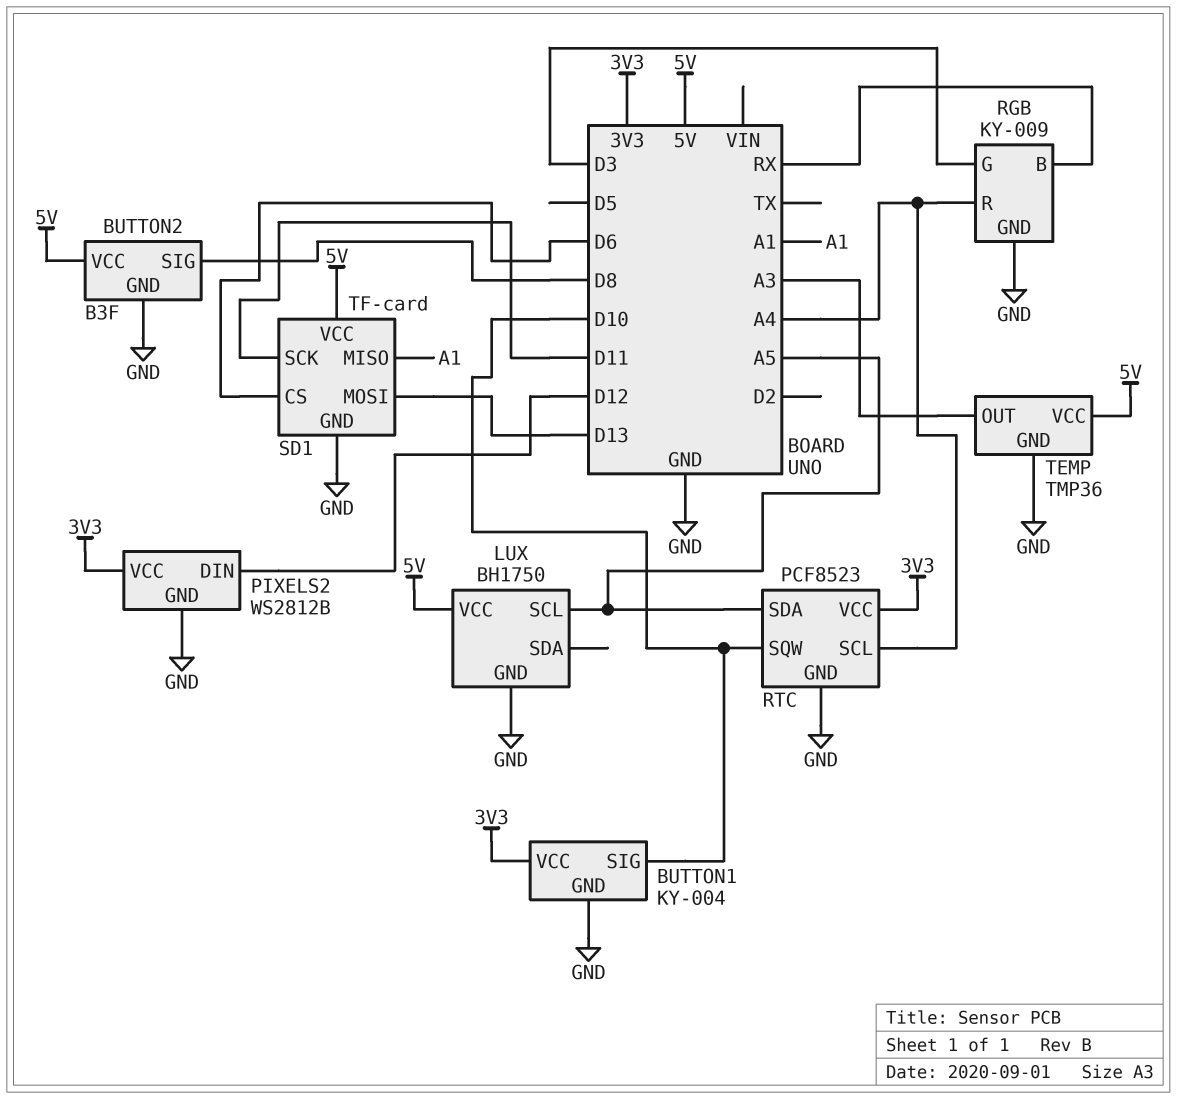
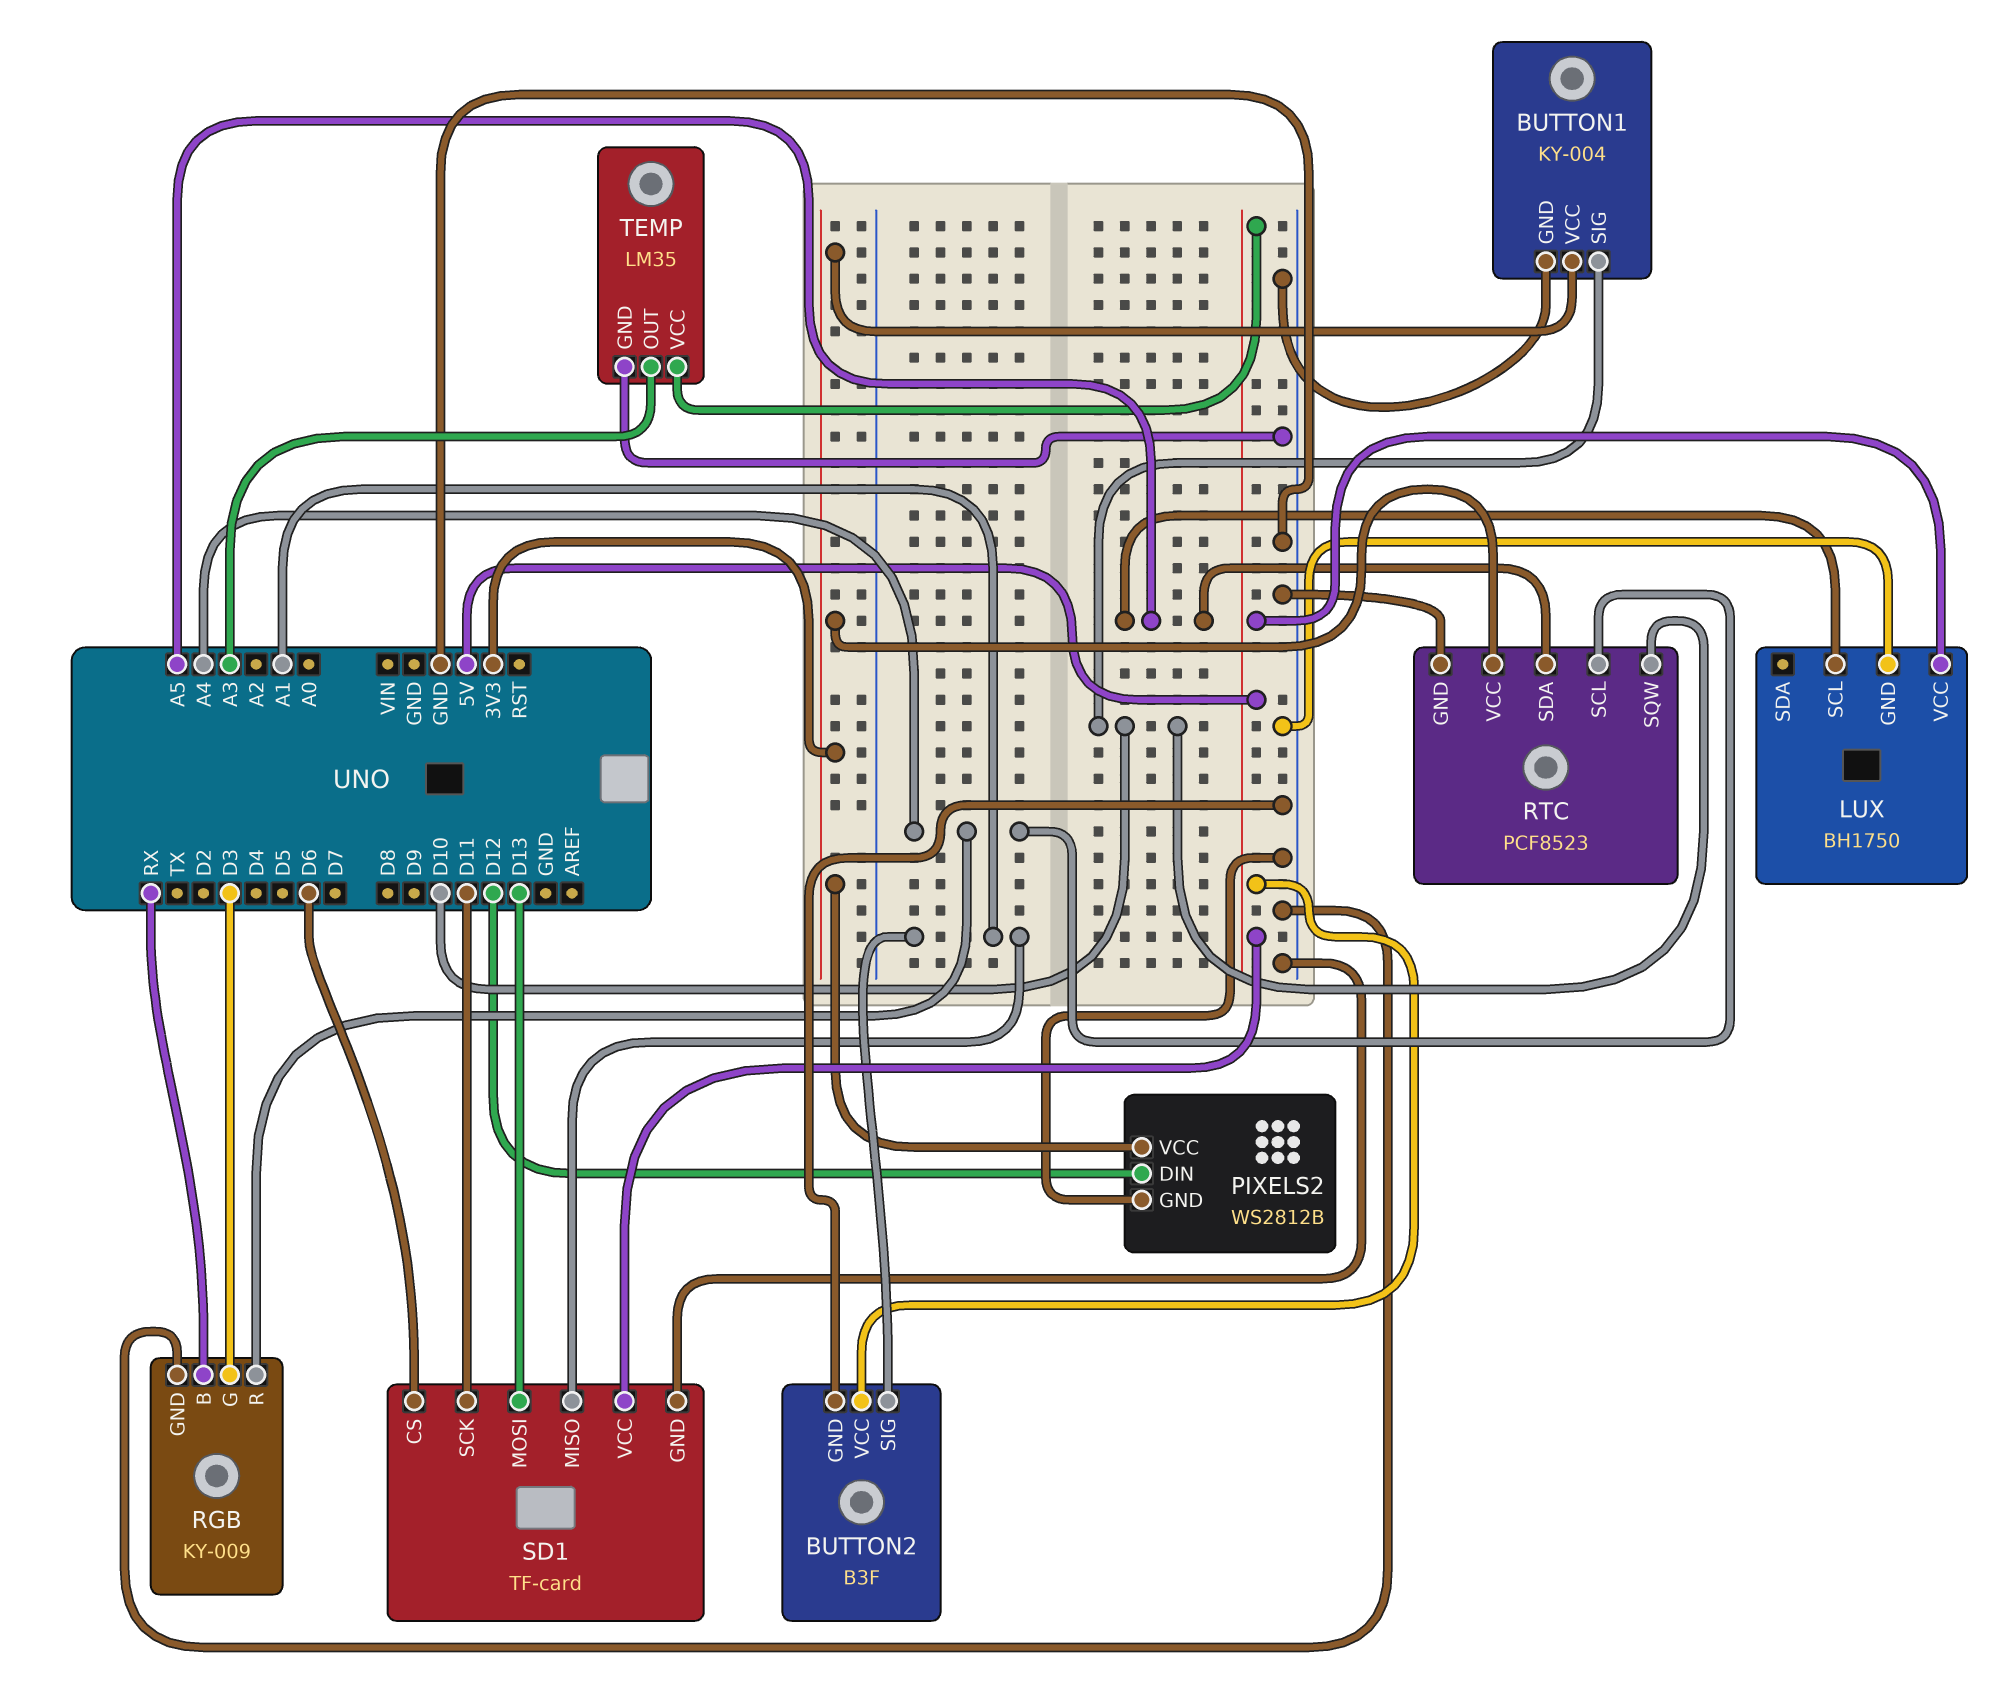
BUTTON2 pin SIG: D8 -> A1
TEMP: TMP36 -> LM35

